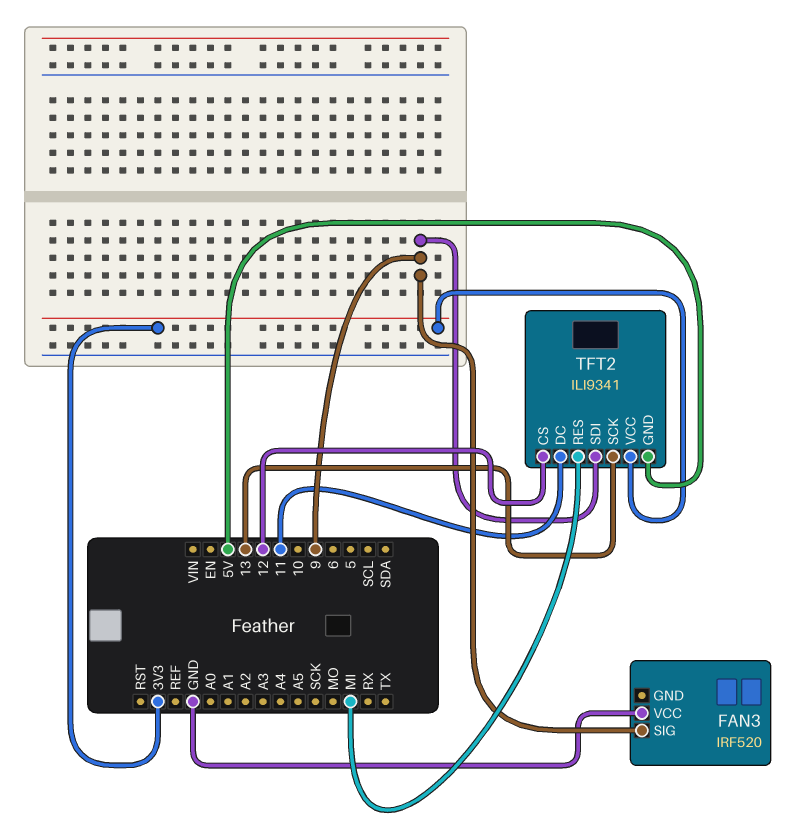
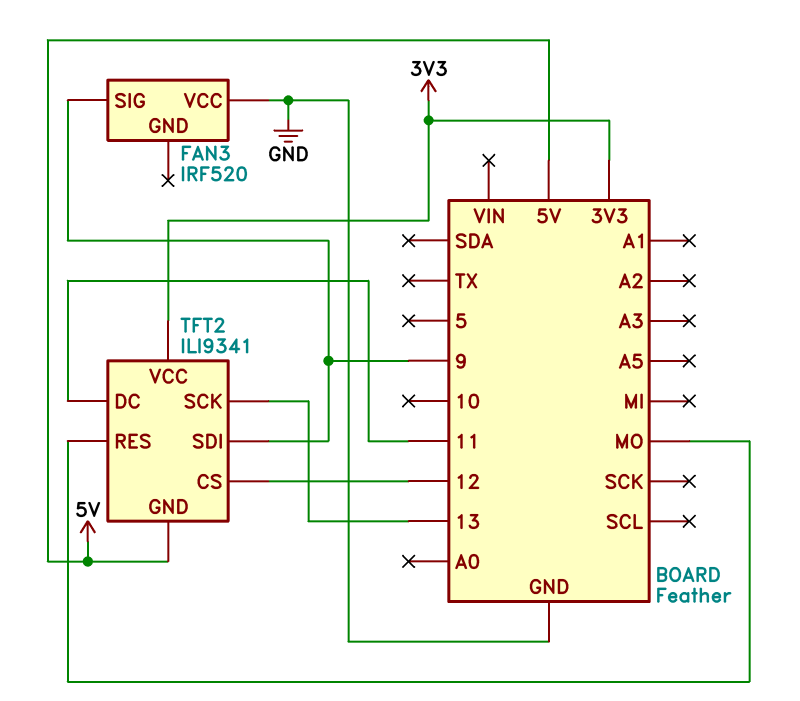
TFT2 pin RES: MI -> MO

